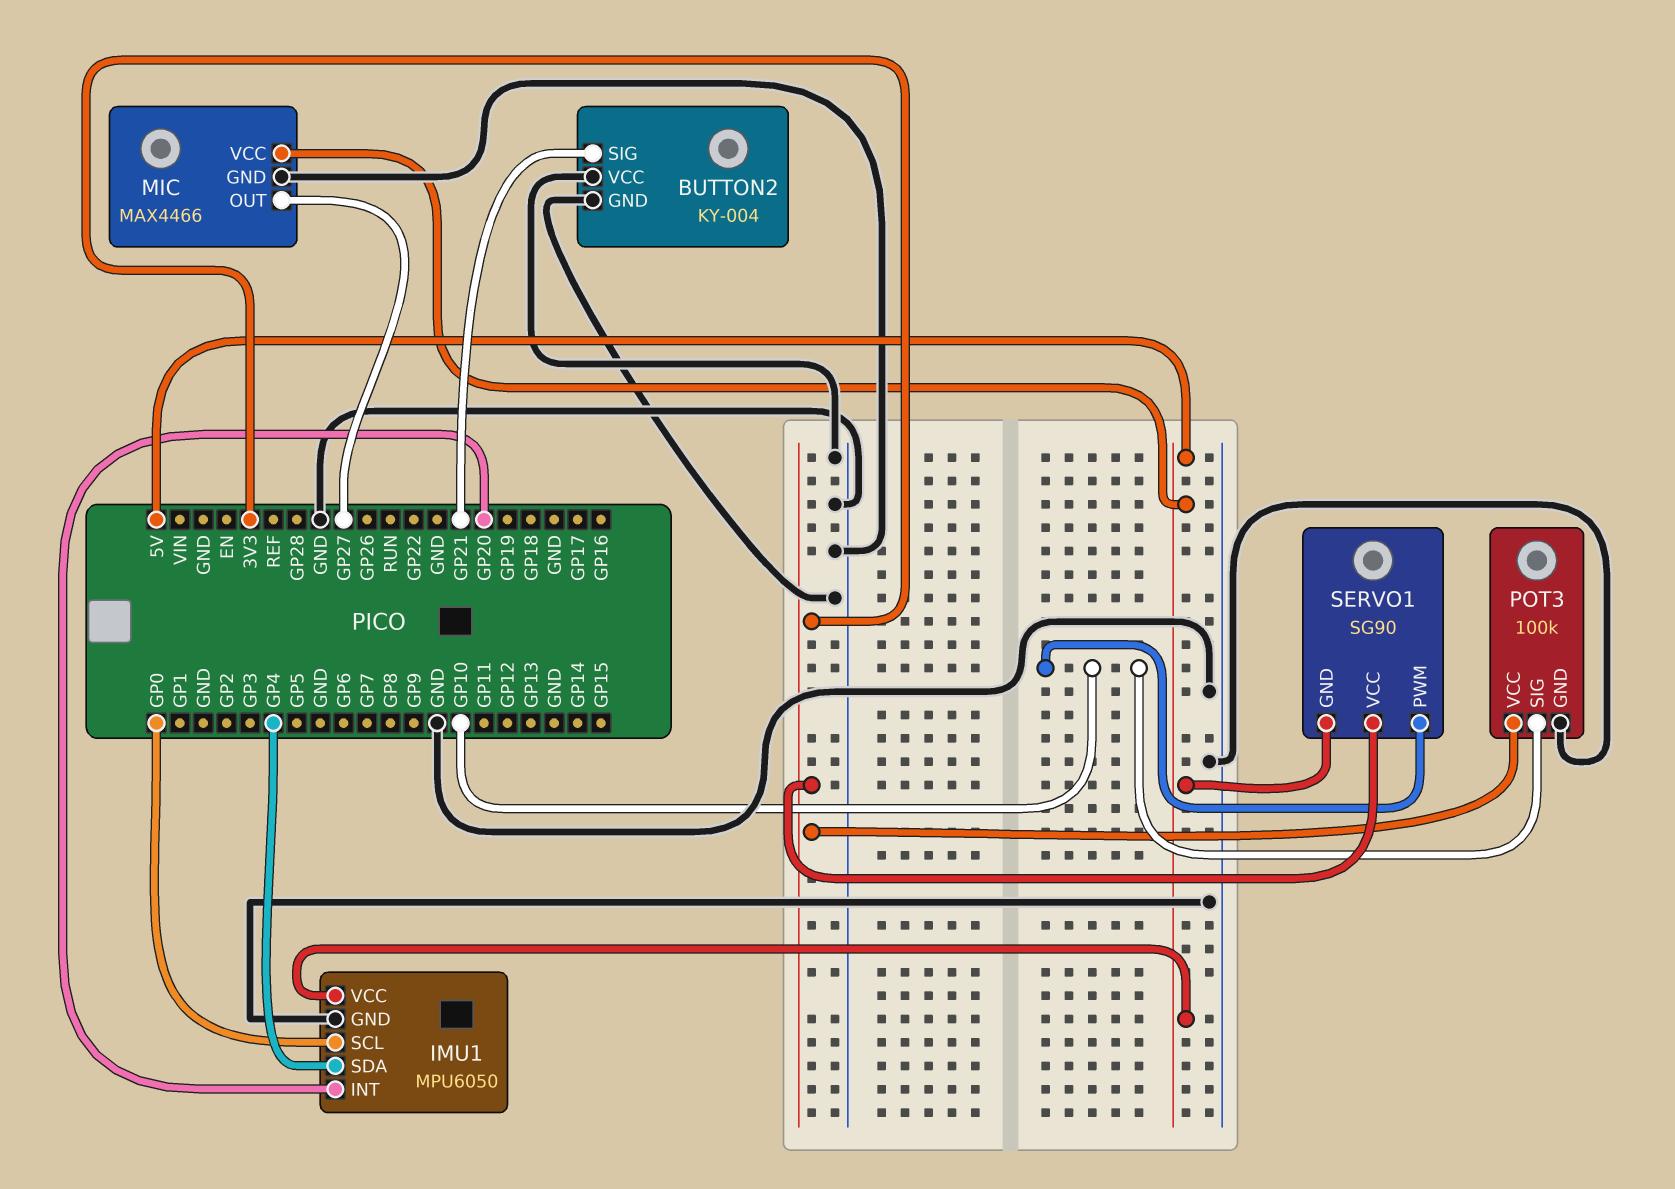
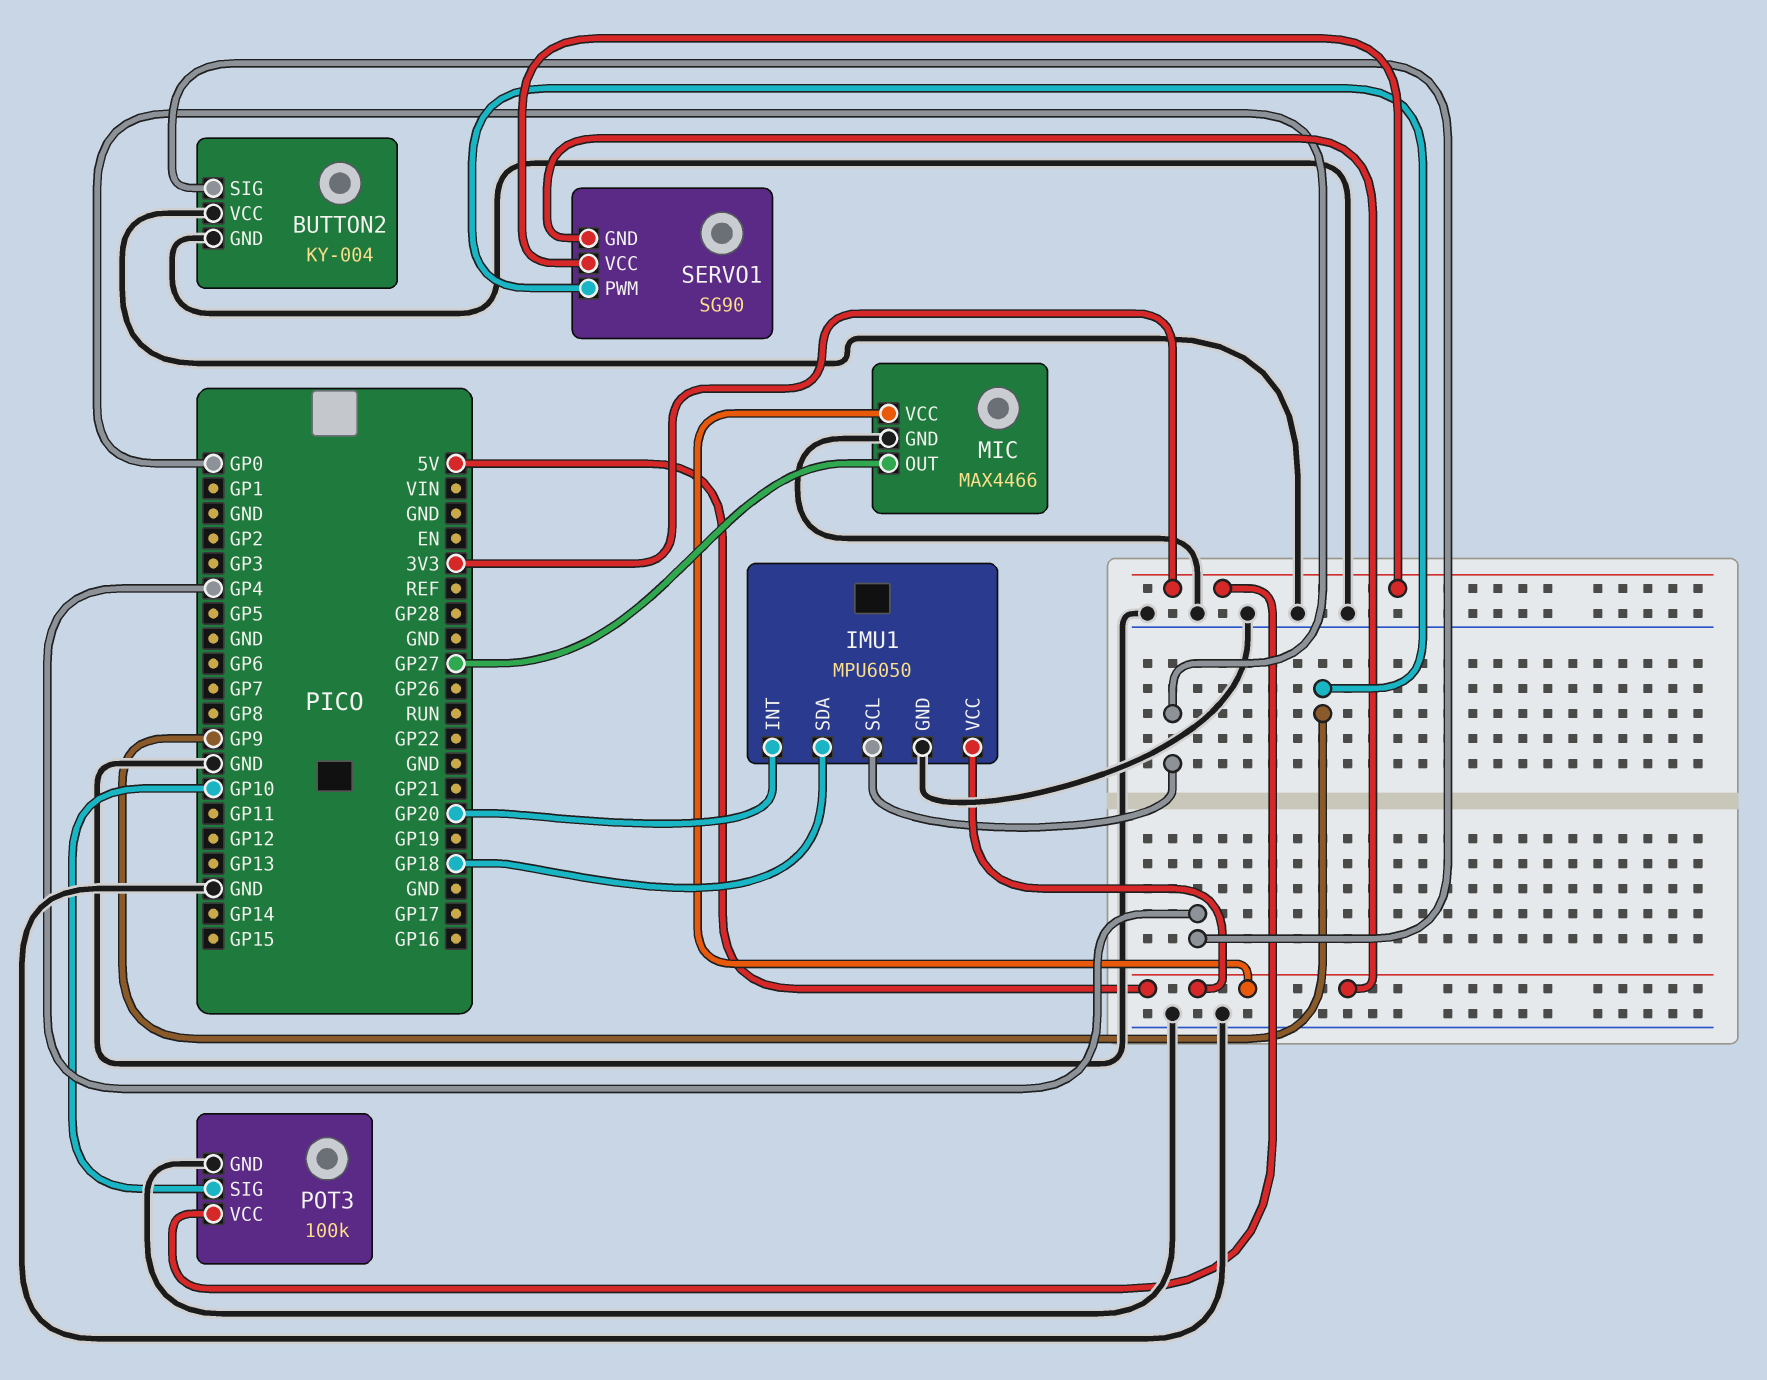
BUTTON2 pin SIG: GP21 -> GP4
IMU1 pin SDA: GP4 -> GP18
SERVO1 pin PWM: GP10 -> GP9

